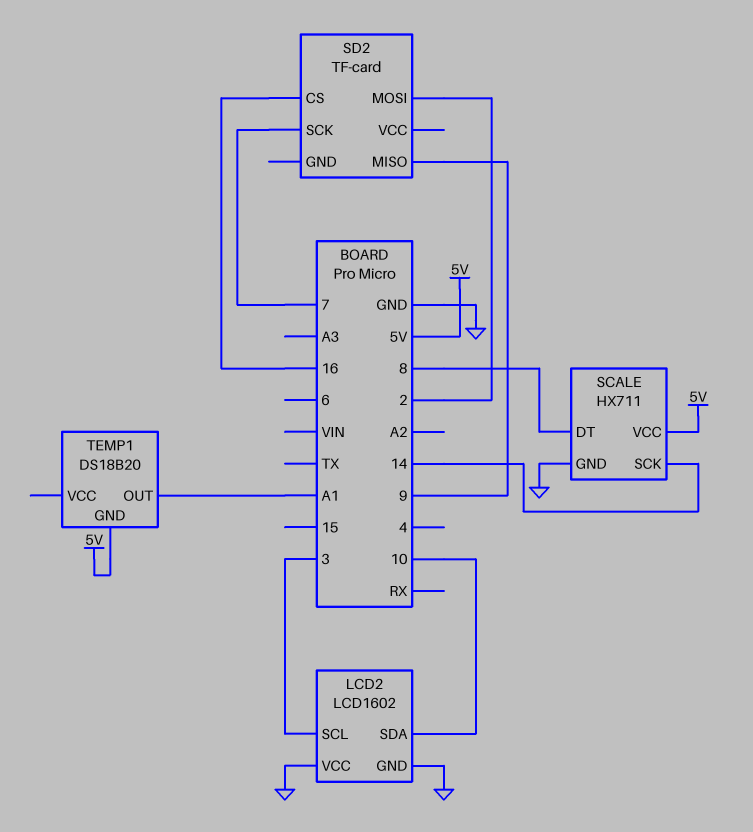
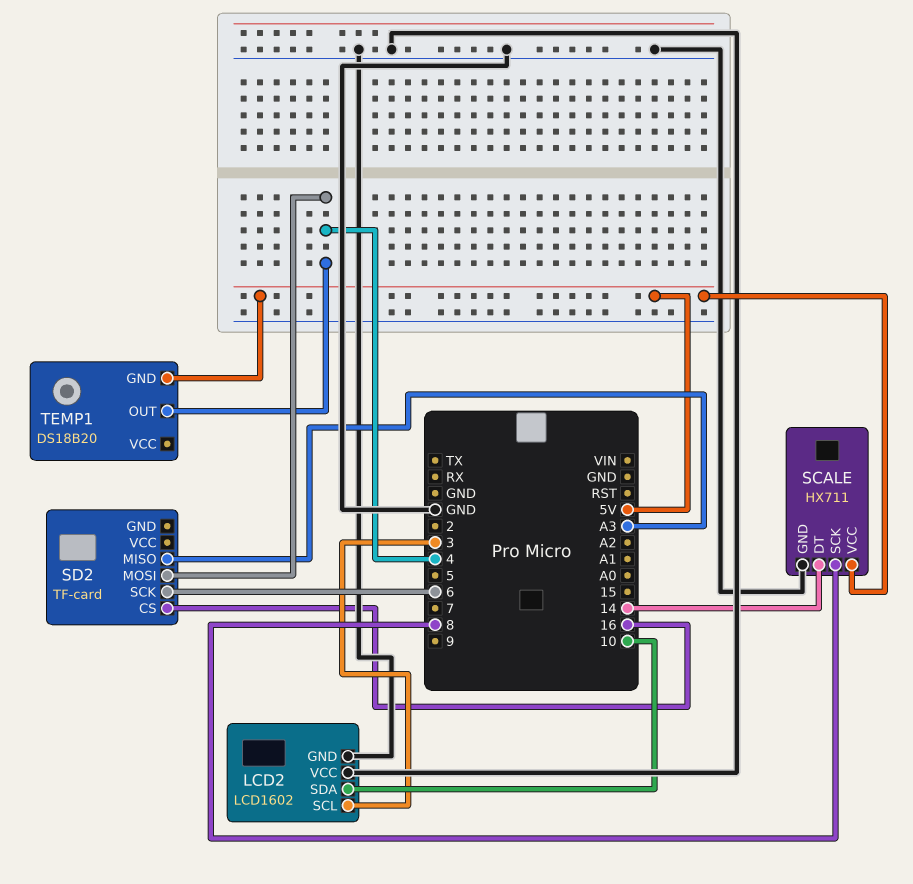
SCALE pin DT: 8 -> 14
SCALE pin SCK: 14 -> 8
SD2 pin MISO: 9 -> A3
SD2 pin MOSI: 2 -> 4
SD2 pin SCK: 7 -> 6
TEMP1 pin OUT: A1 -> 4

